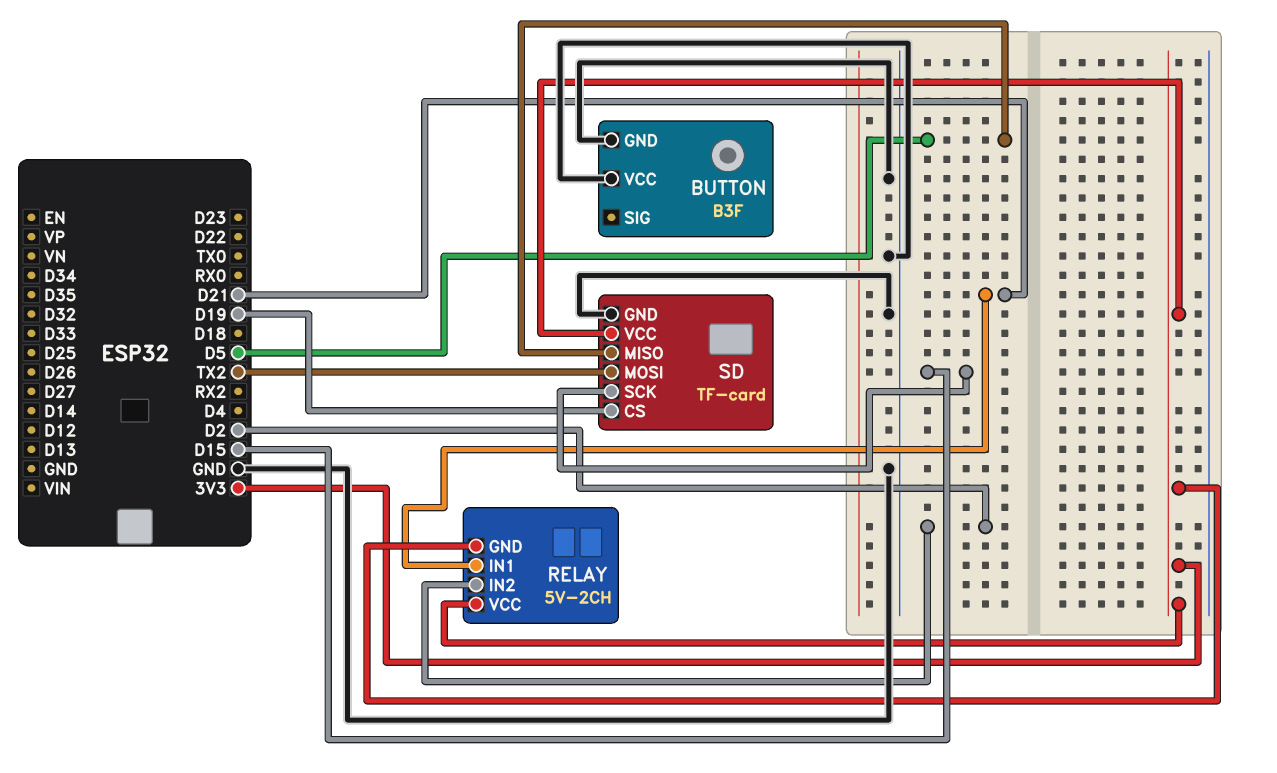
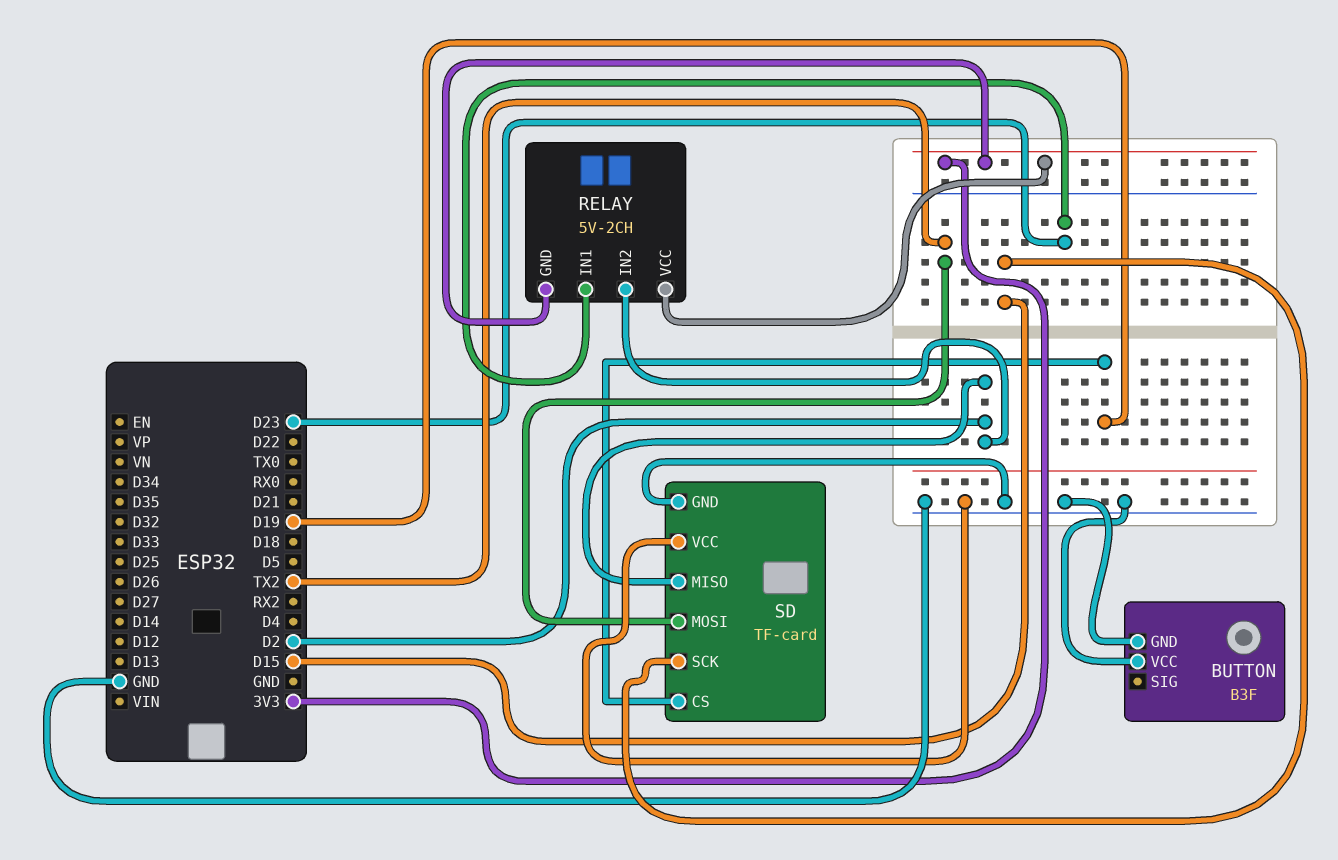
RELAY pin IN1: D21 -> D23
SD pin MISO: D5 -> D2
SD pin VCC: 3V3 -> GND

